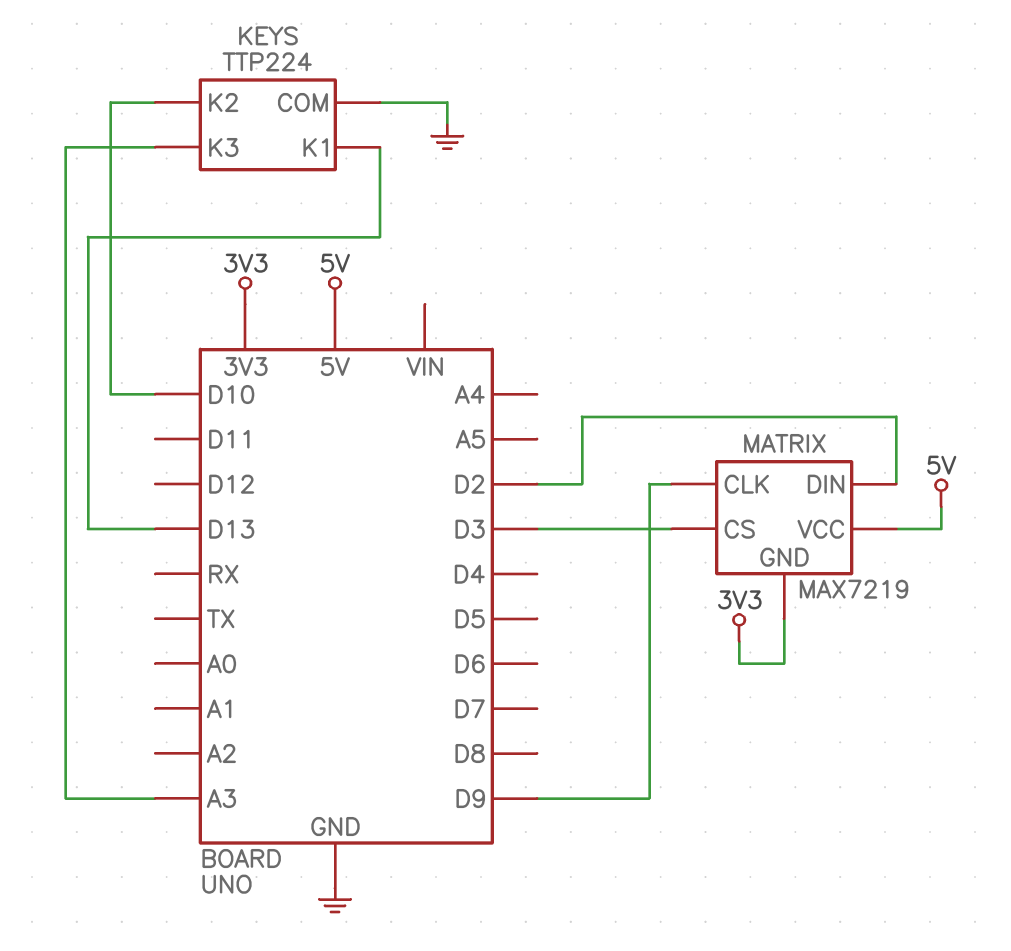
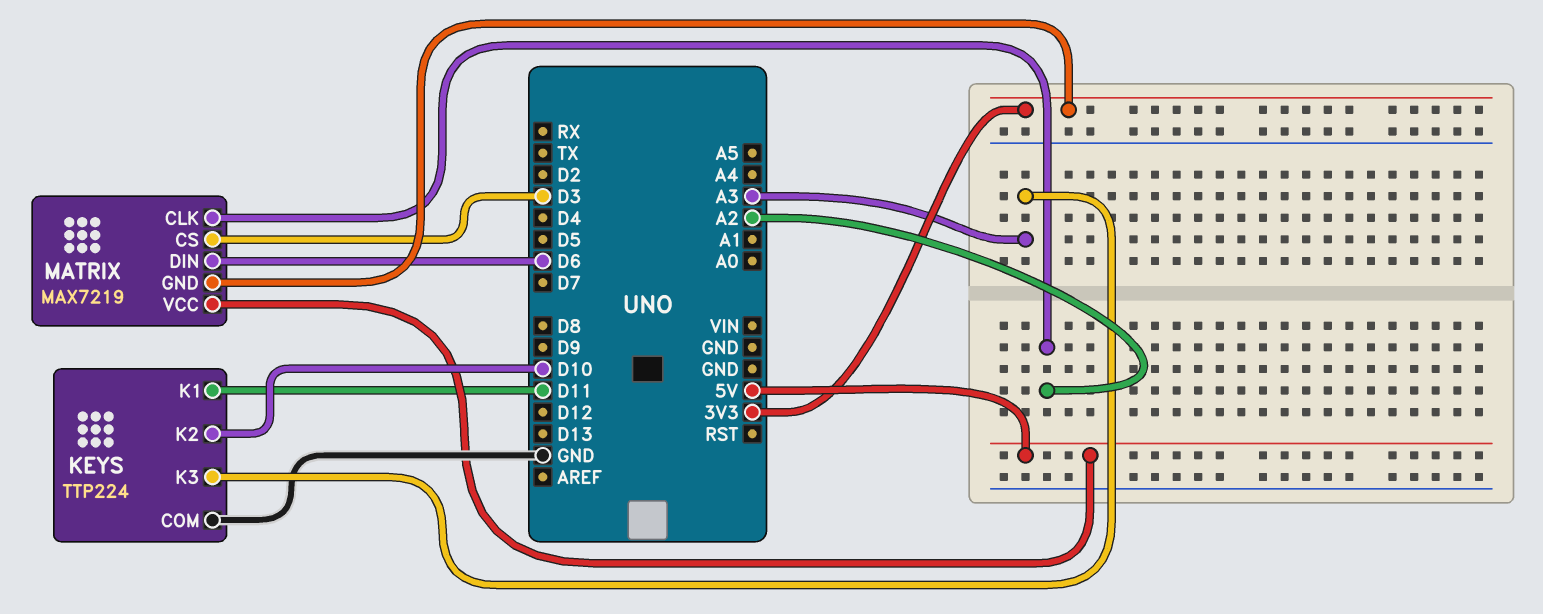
KEYS pin K1: D13 -> D11
MATRIX pin CLK: D9 -> A2
MATRIX pin DIN: D2 -> D6

